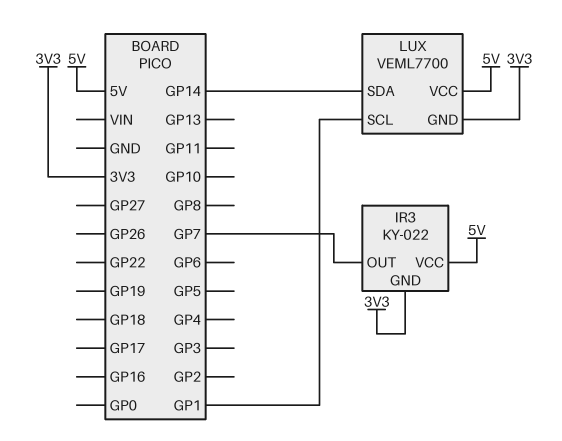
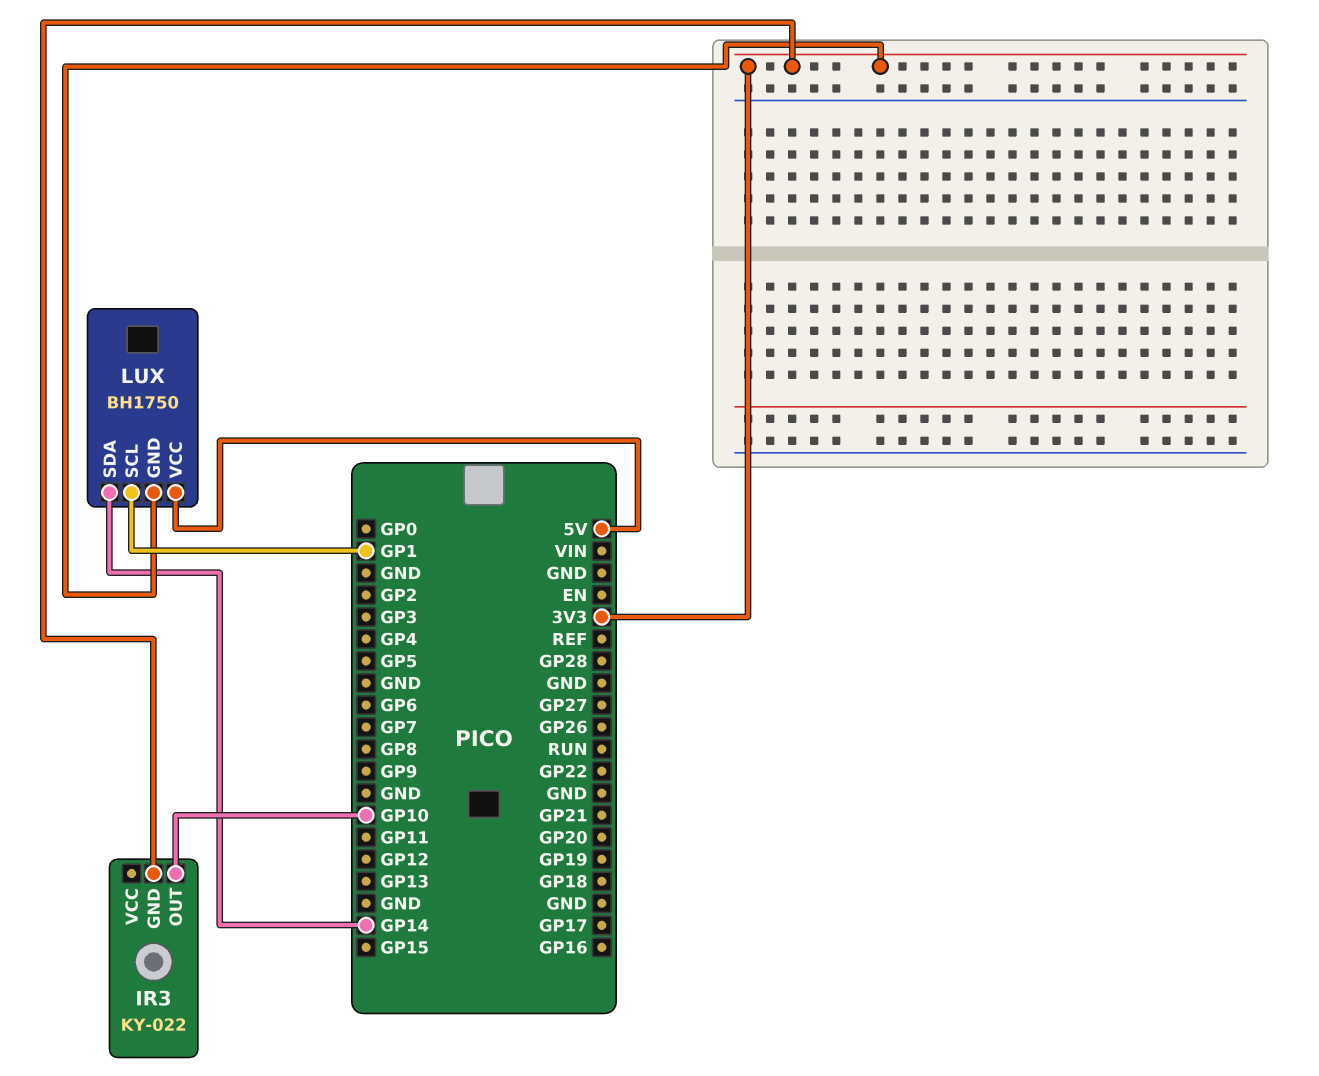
IR3 pin OUT: GP7 -> GP10
IR3 pin VCC: 5V -> none
LUX: VEML7700 -> BH1750

